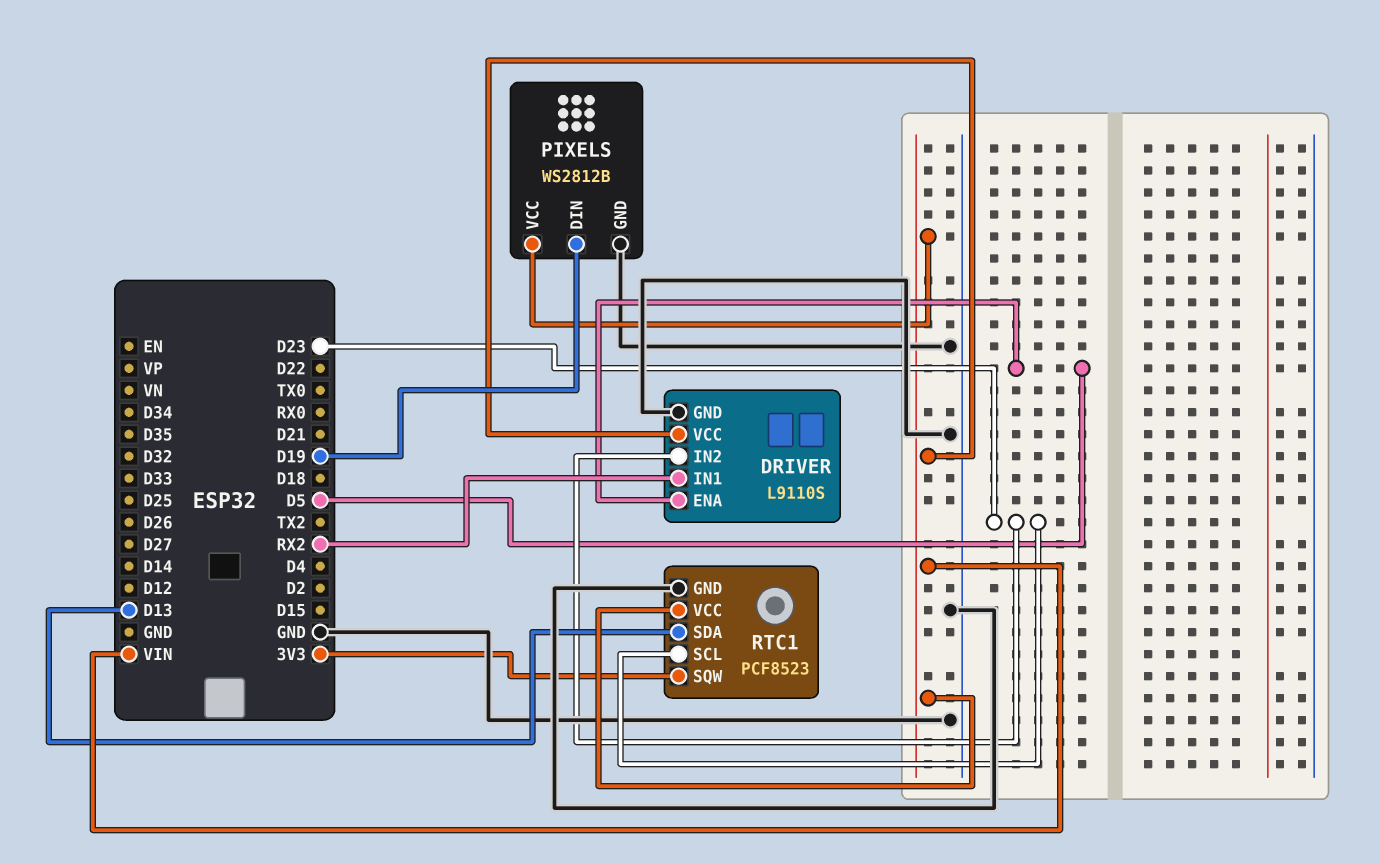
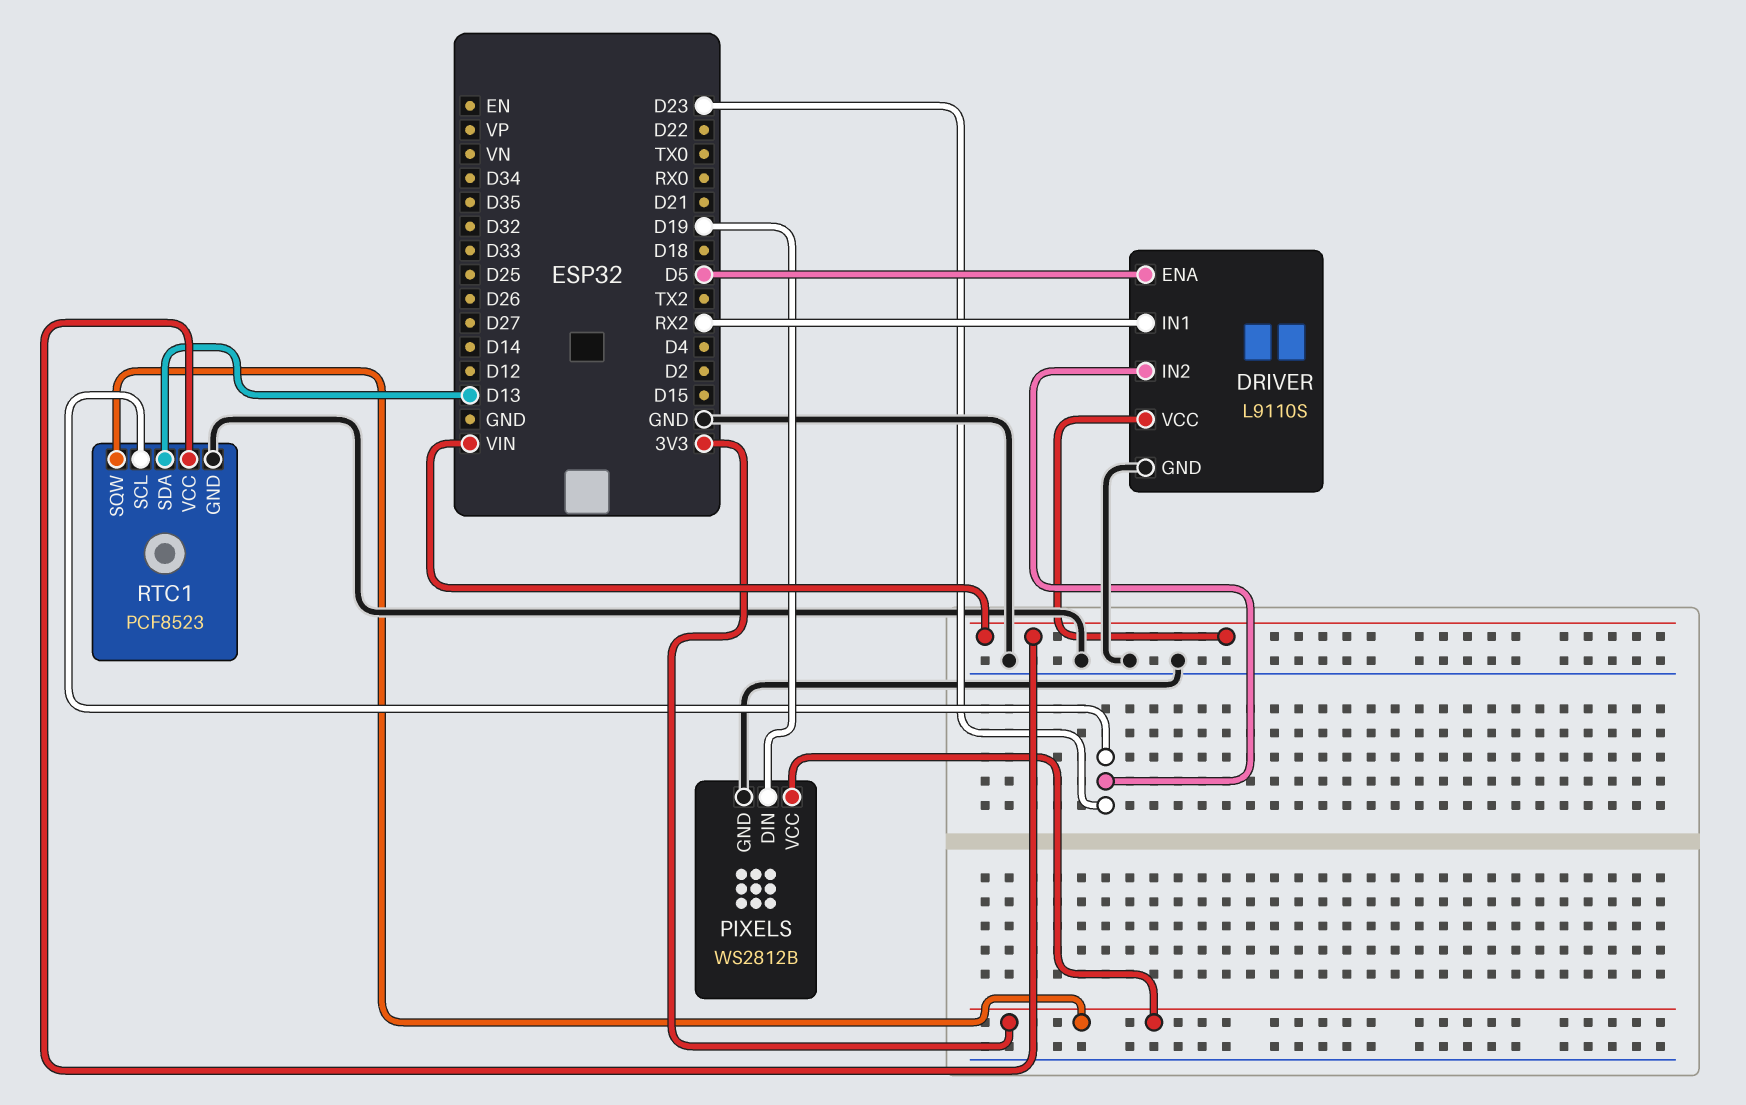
PIXELS pin VCC: VIN -> 3V3

